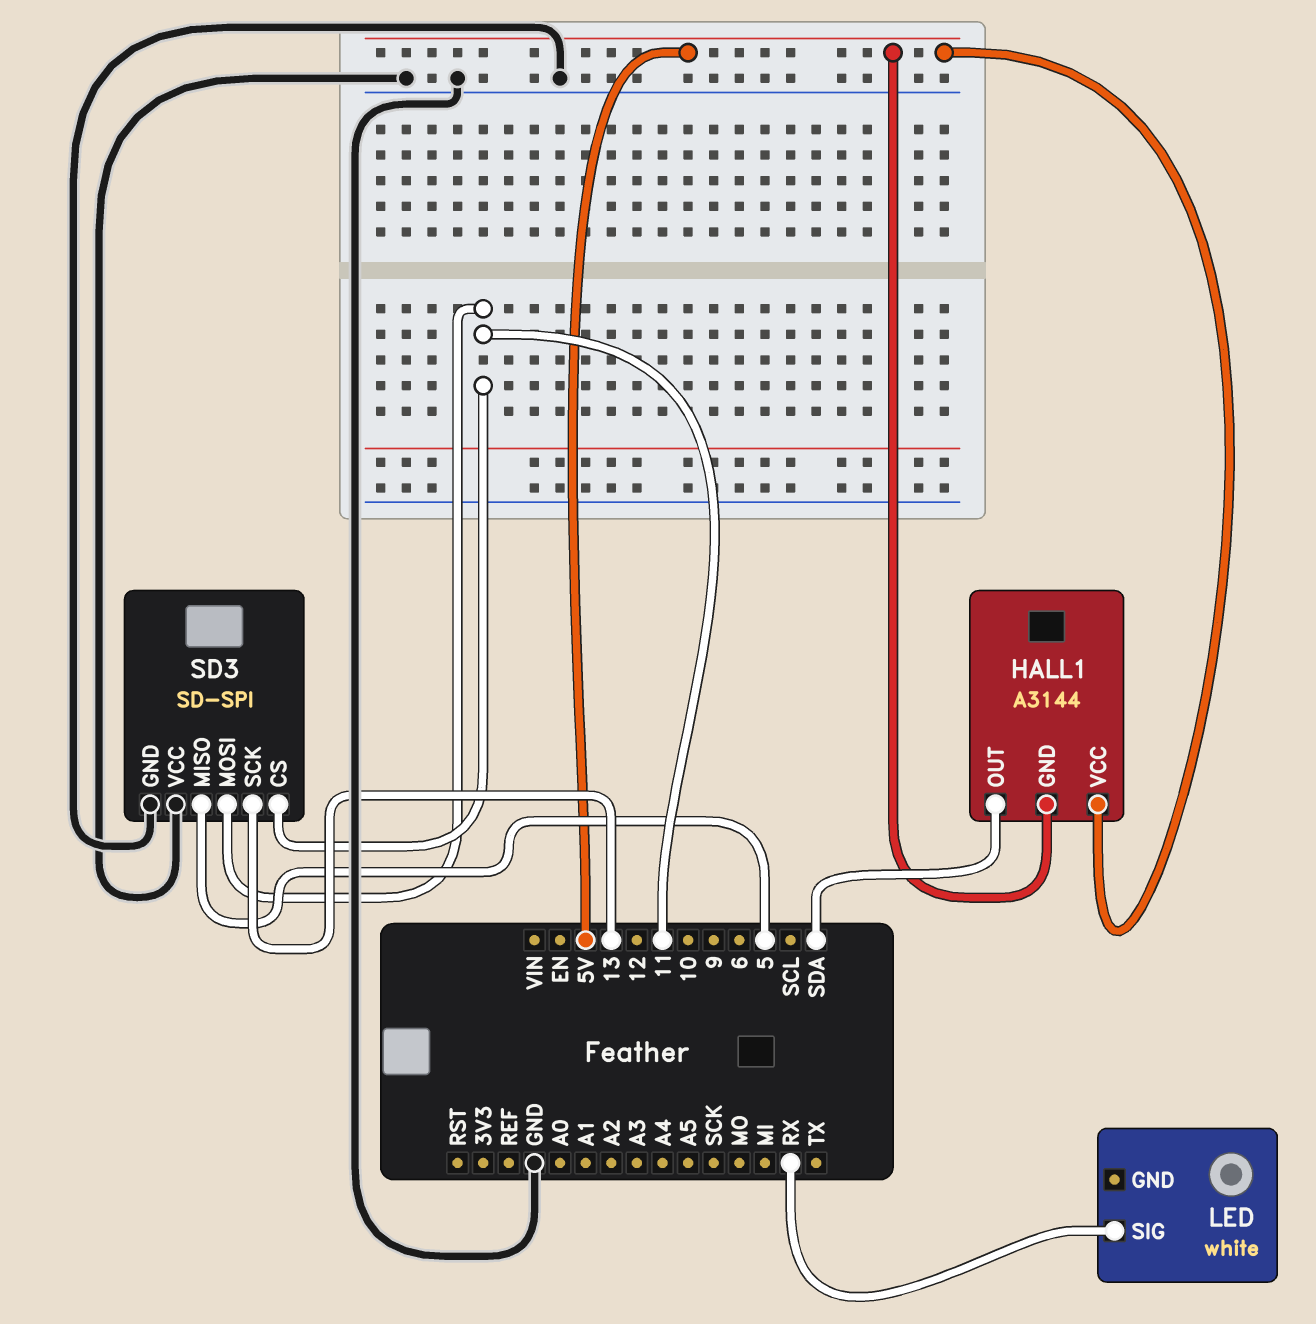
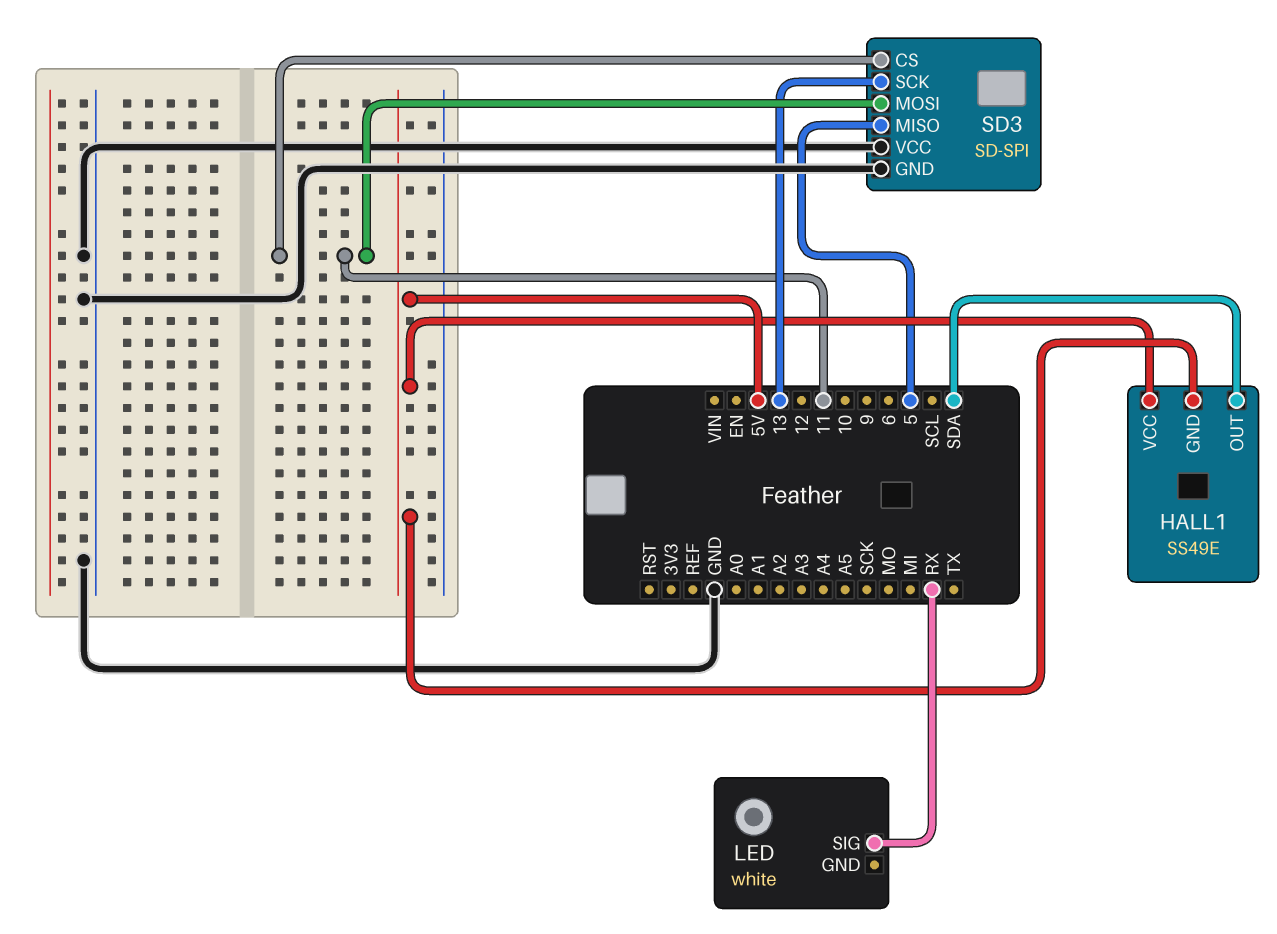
HALL1: A3144 -> SS49E

